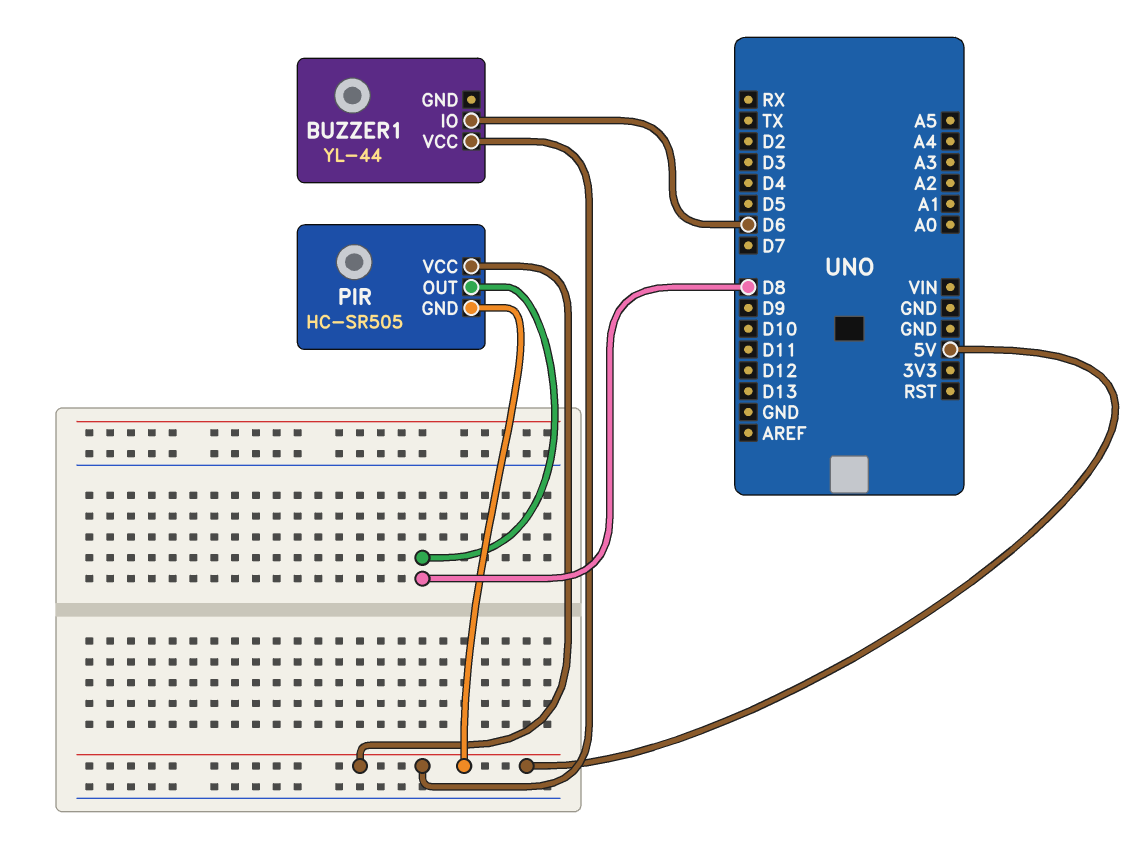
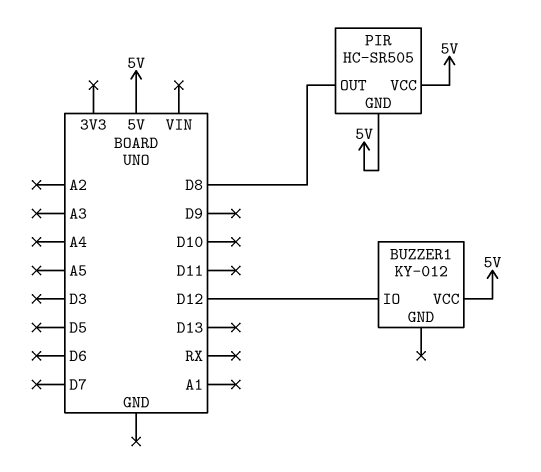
BUZZER1: YL-44 -> KY-012
BUZZER1 pin IO: D6 -> D12

